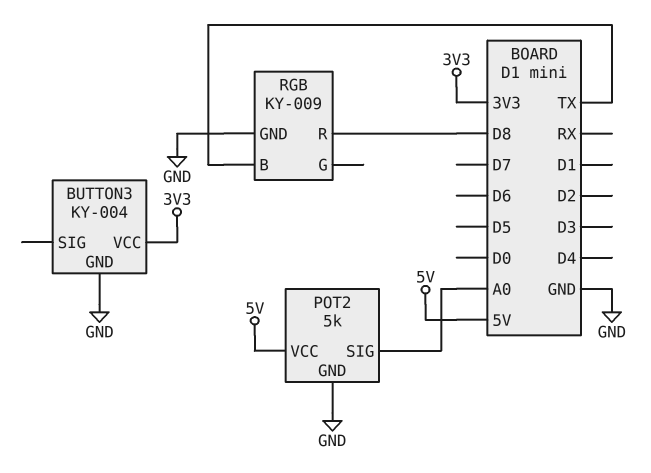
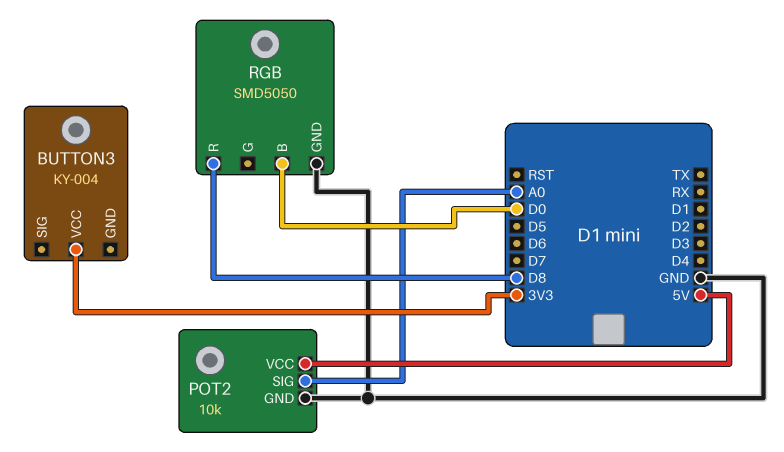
BUTTON3 pin GND: GND -> none
POT2: 5k -> 10k
RGB: KY-009 -> SMD5050
RGB pin B: TX -> D0

